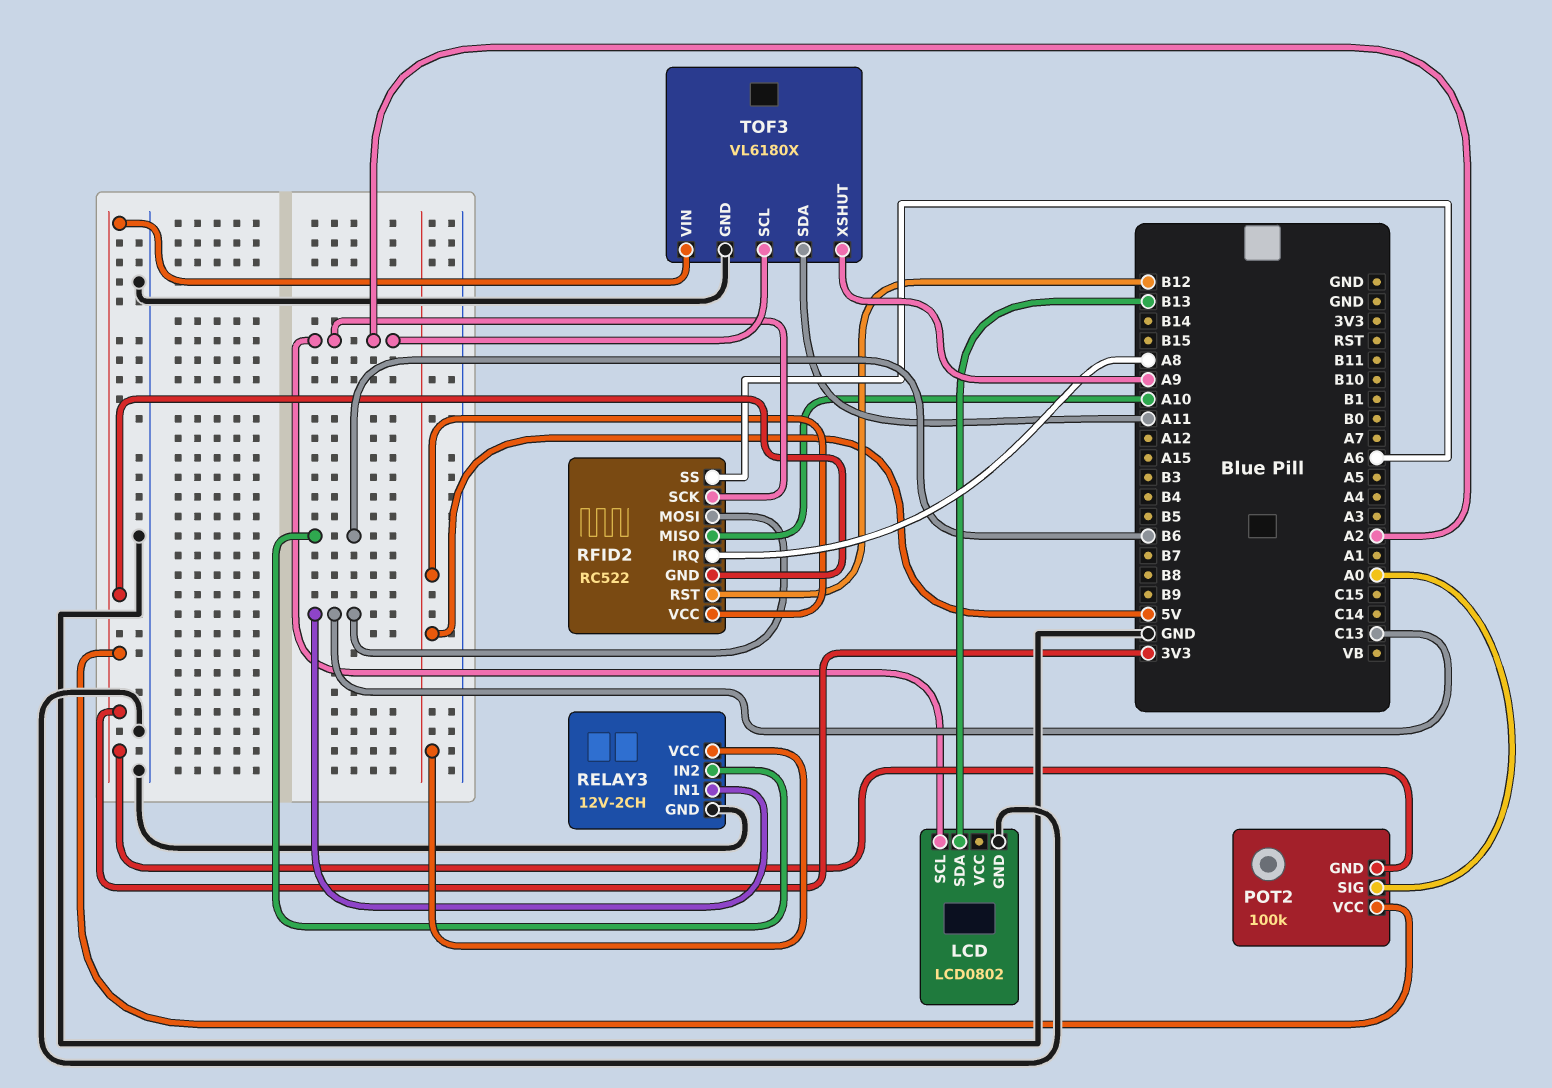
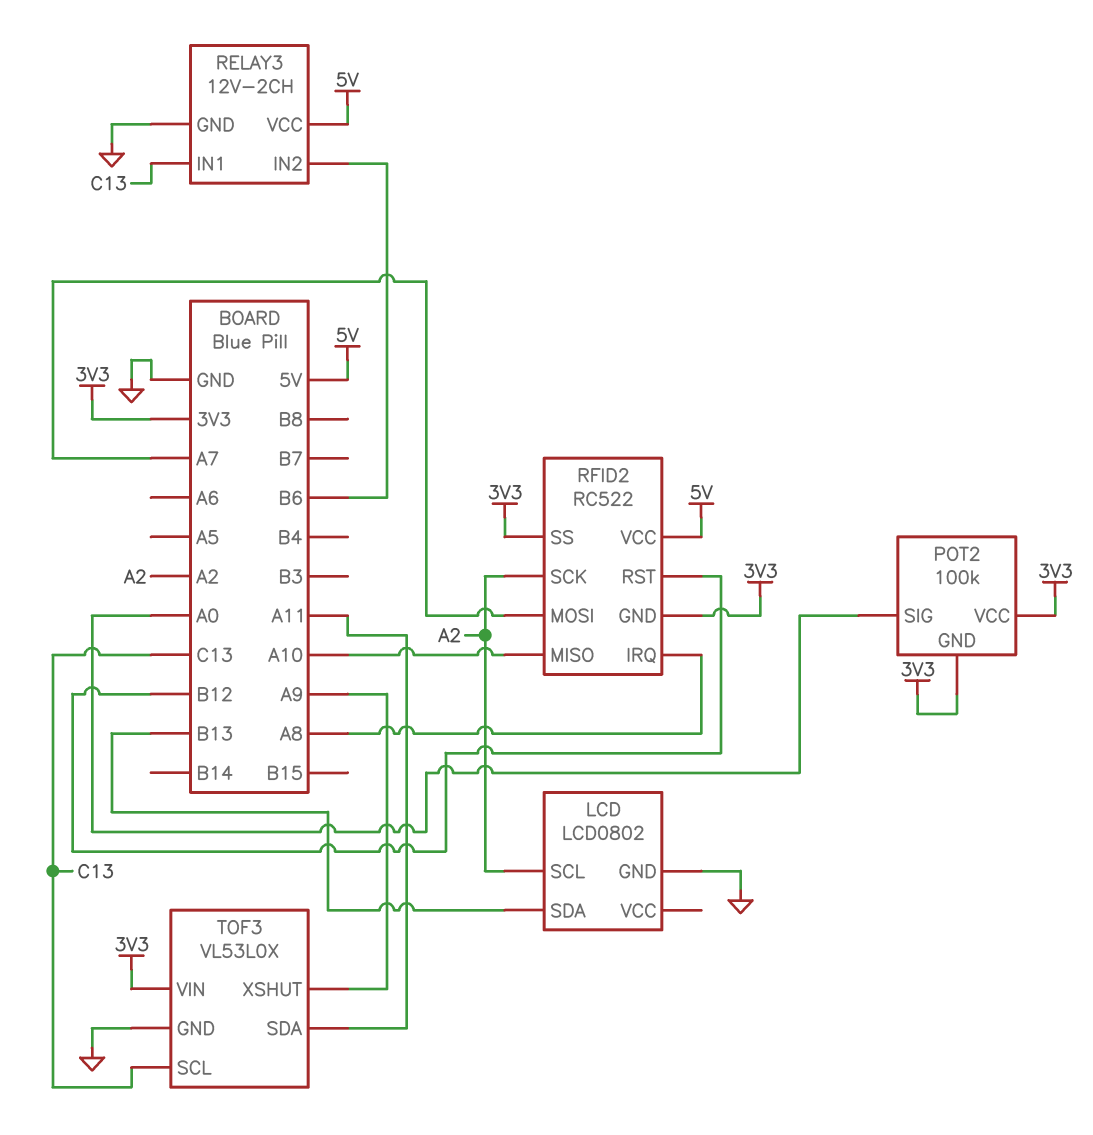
RFID2 pin MOSI: C13 -> A7
RFID2 pin SS: A6 -> 3V3
TOF3: VL6180X -> VL53L0X
TOF3 pin SCL: A2 -> C13

